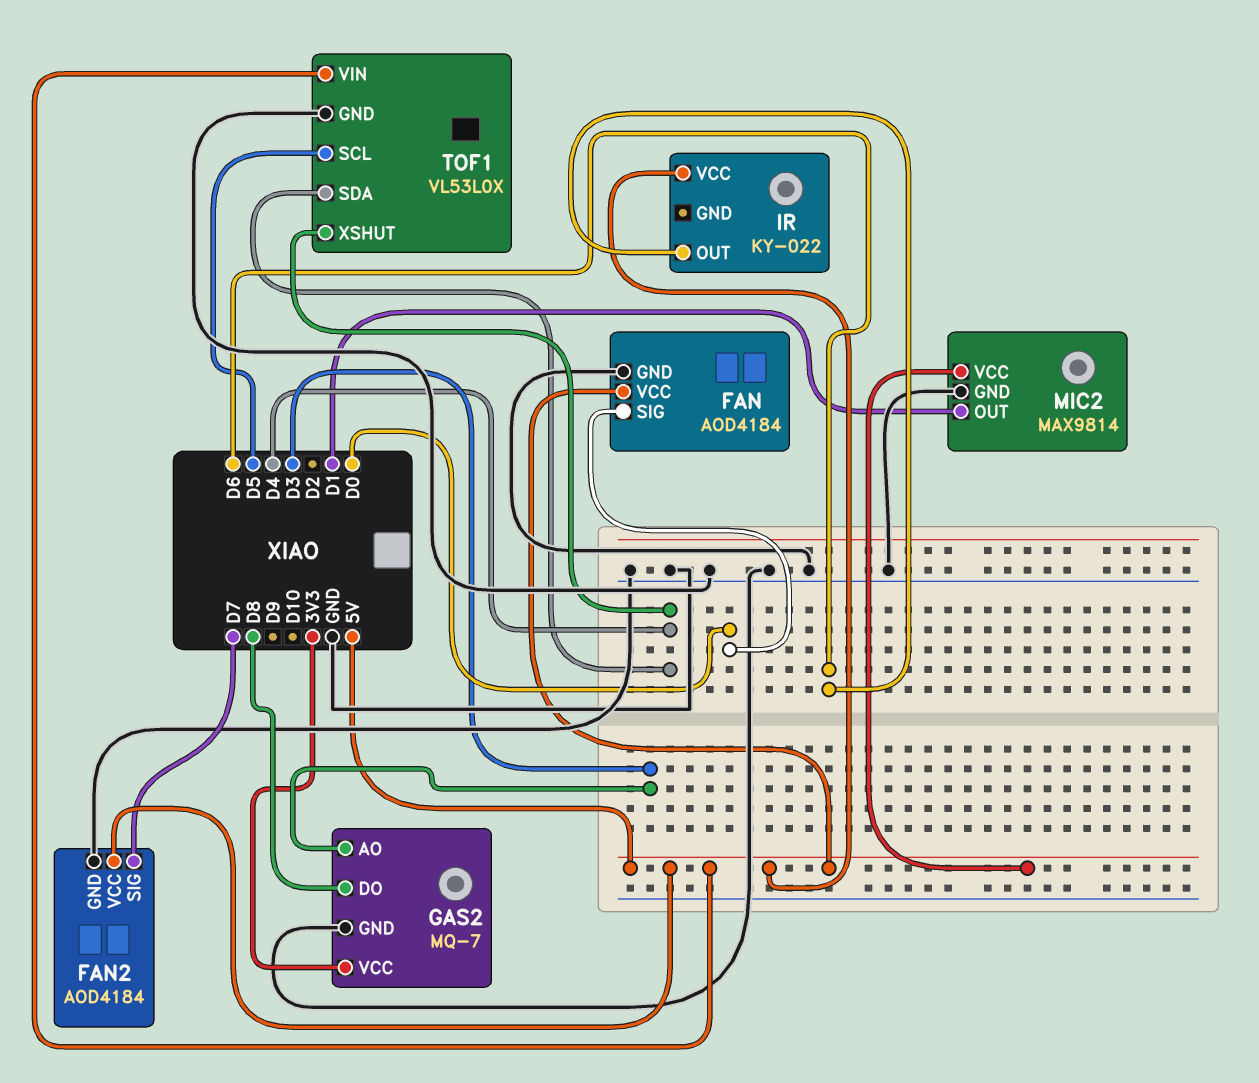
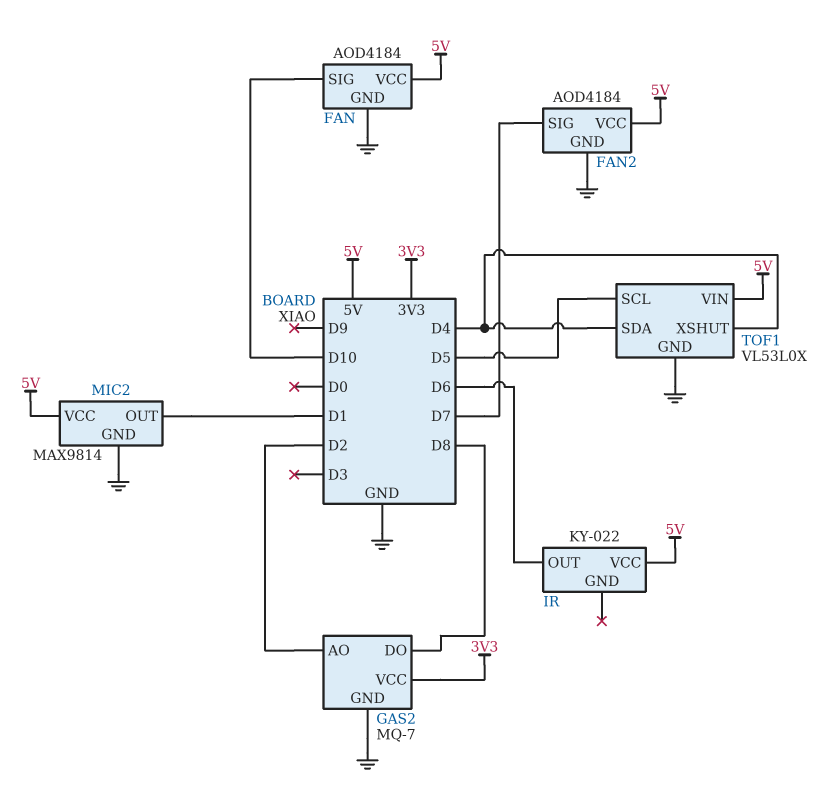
FAN pin SIG: D0 -> D10
GAS2 pin AO: D3 -> D2

